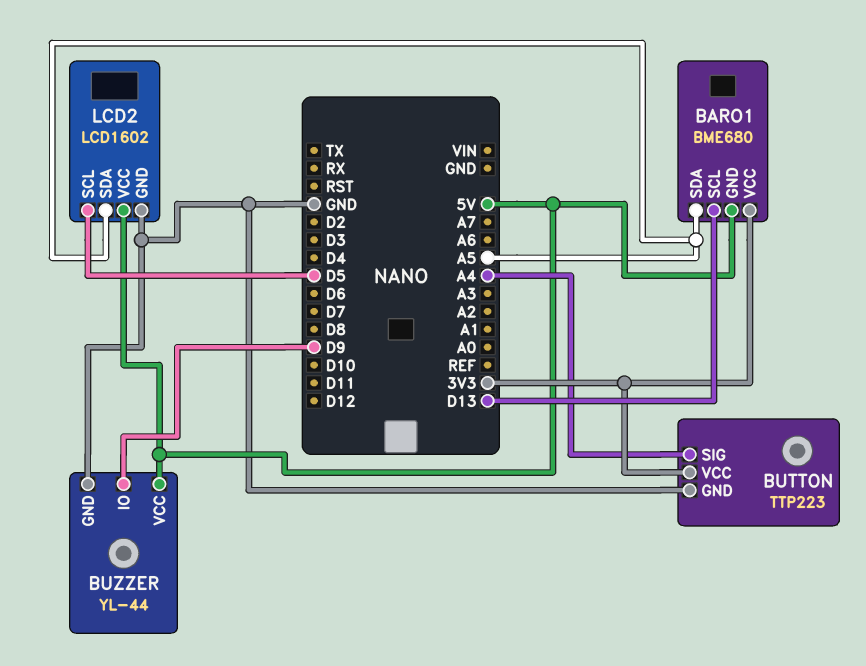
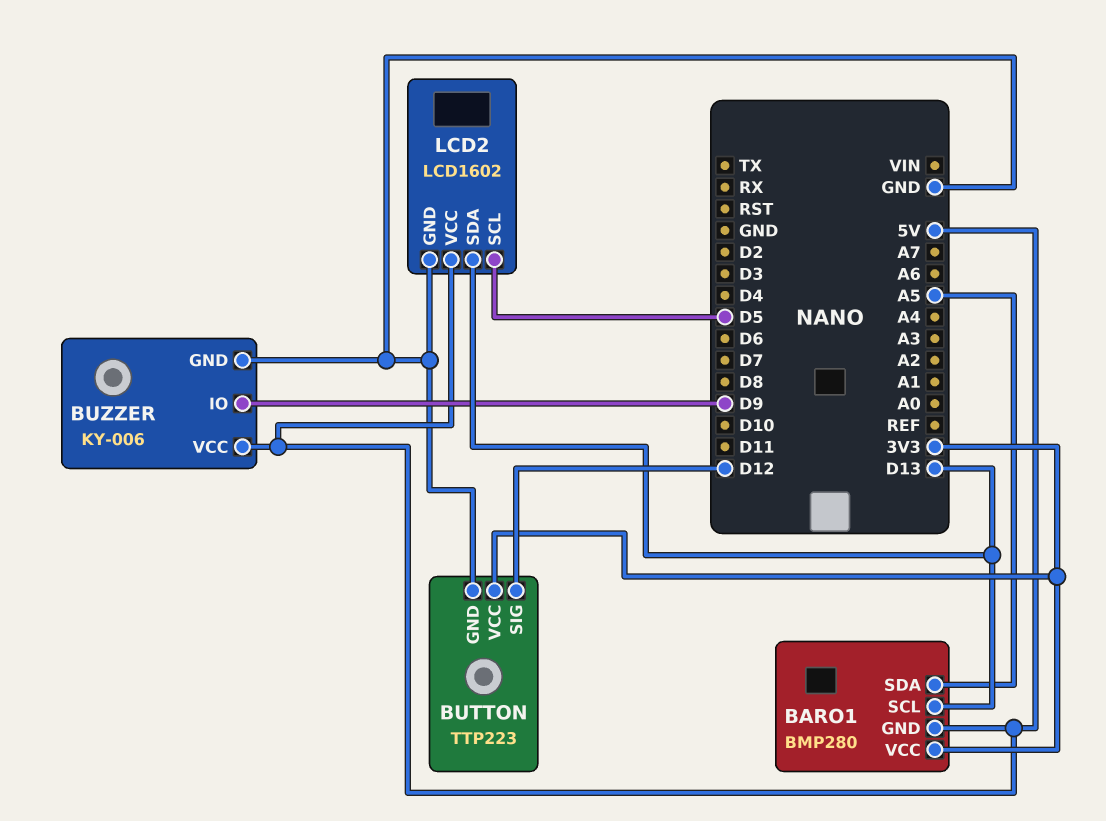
BARO1: BME680 -> BMP280
BUTTON pin SIG: A4 -> D12
BUZZER: YL-44 -> KY-006
LCD2 pin SDA: A5 -> D13

